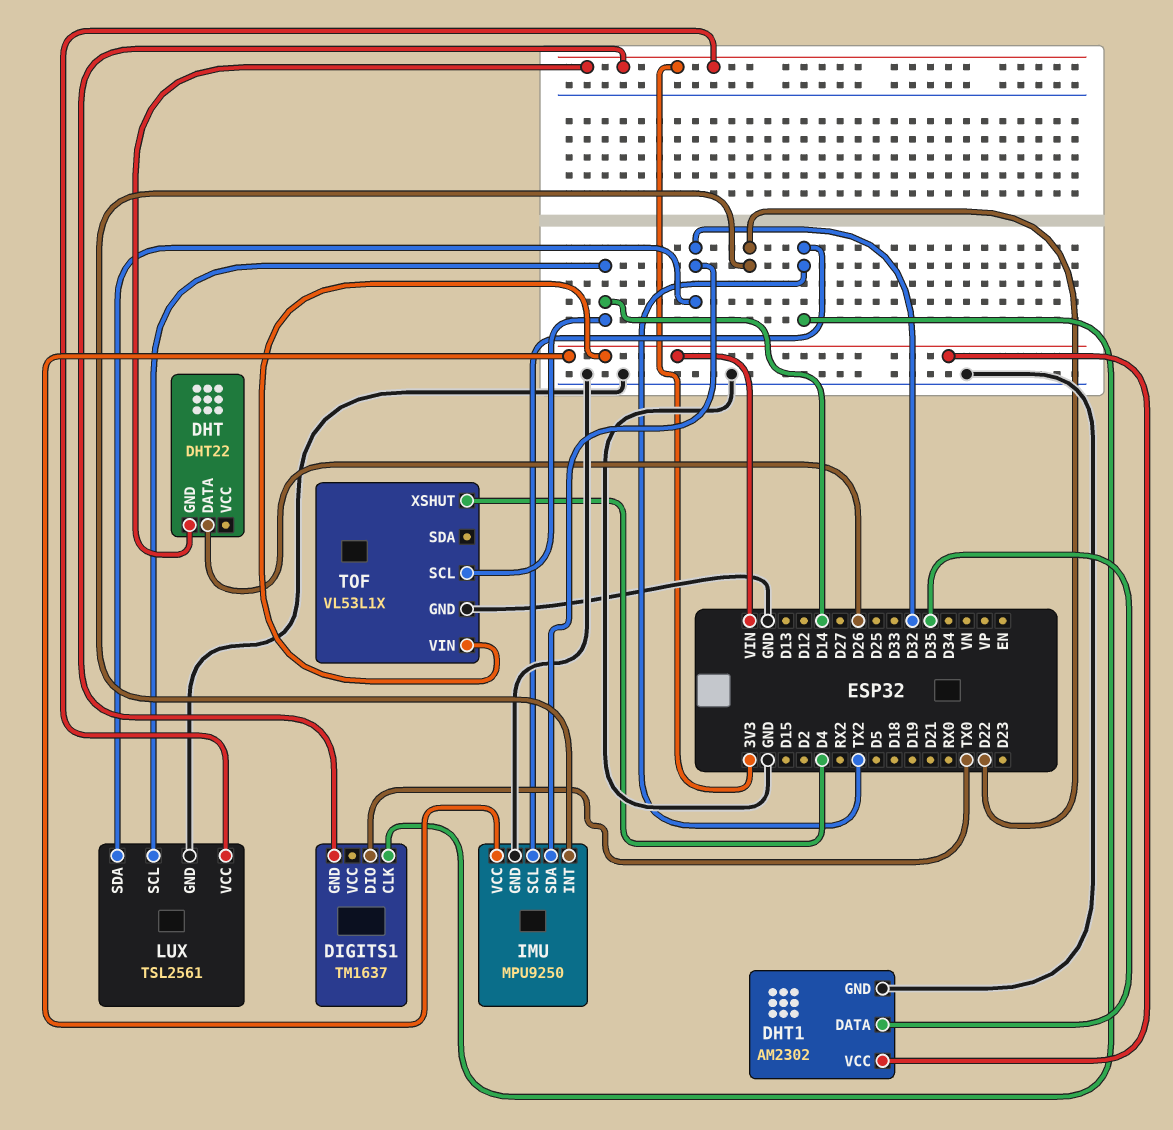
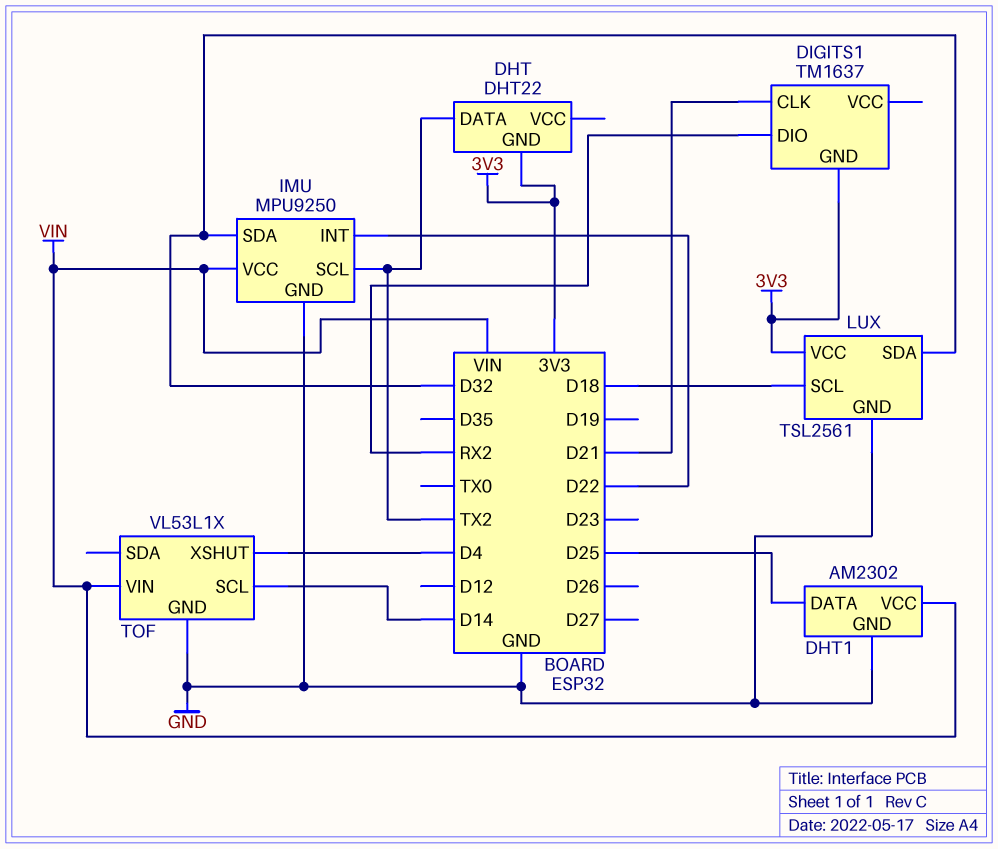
DHT pin DATA: D26 -> TX2
DHT1 pin DATA: D35 -> D25
DIGITS1 pin CLK: TX2 -> D21
DIGITS1 pin DIO: TX0 -> RX2
LUX pin SCL: D14 -> D18

